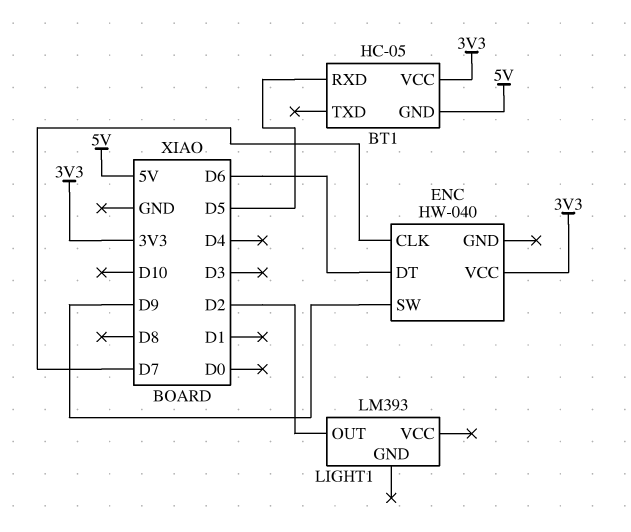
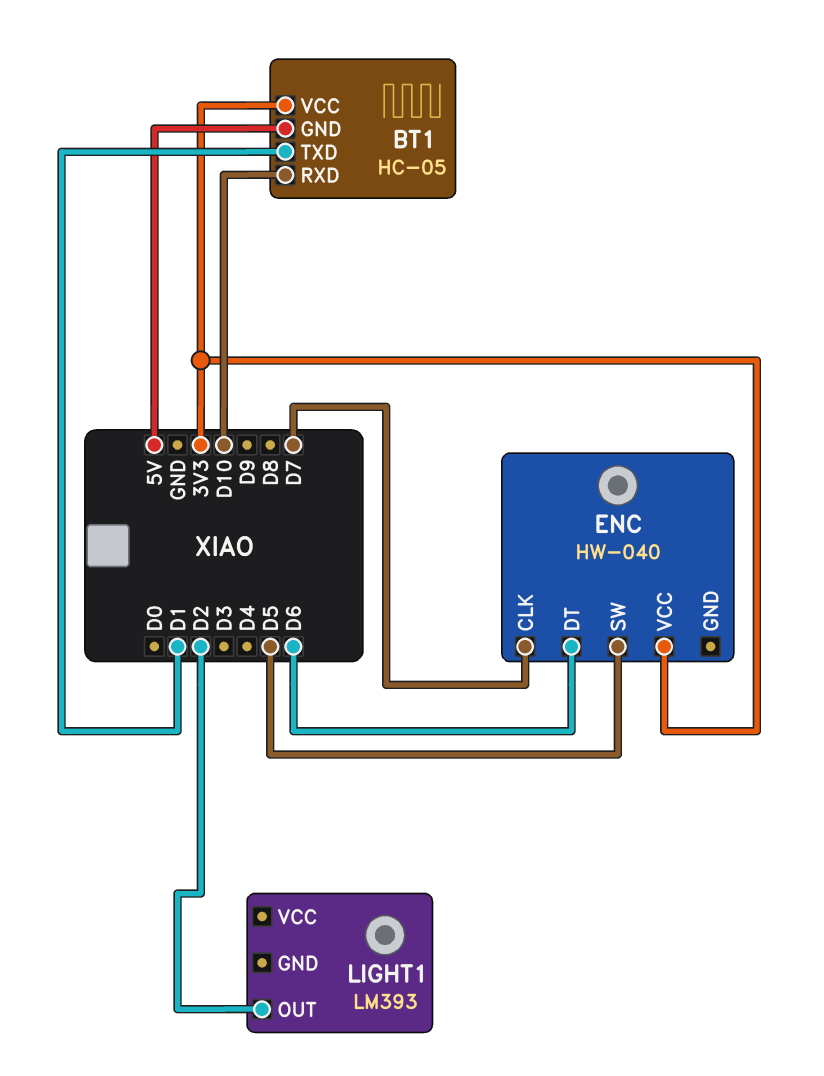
BT1 pin RXD: D5 -> D10
BT1 pin TXD: none -> D1
ENC pin SW: D9 -> D5

